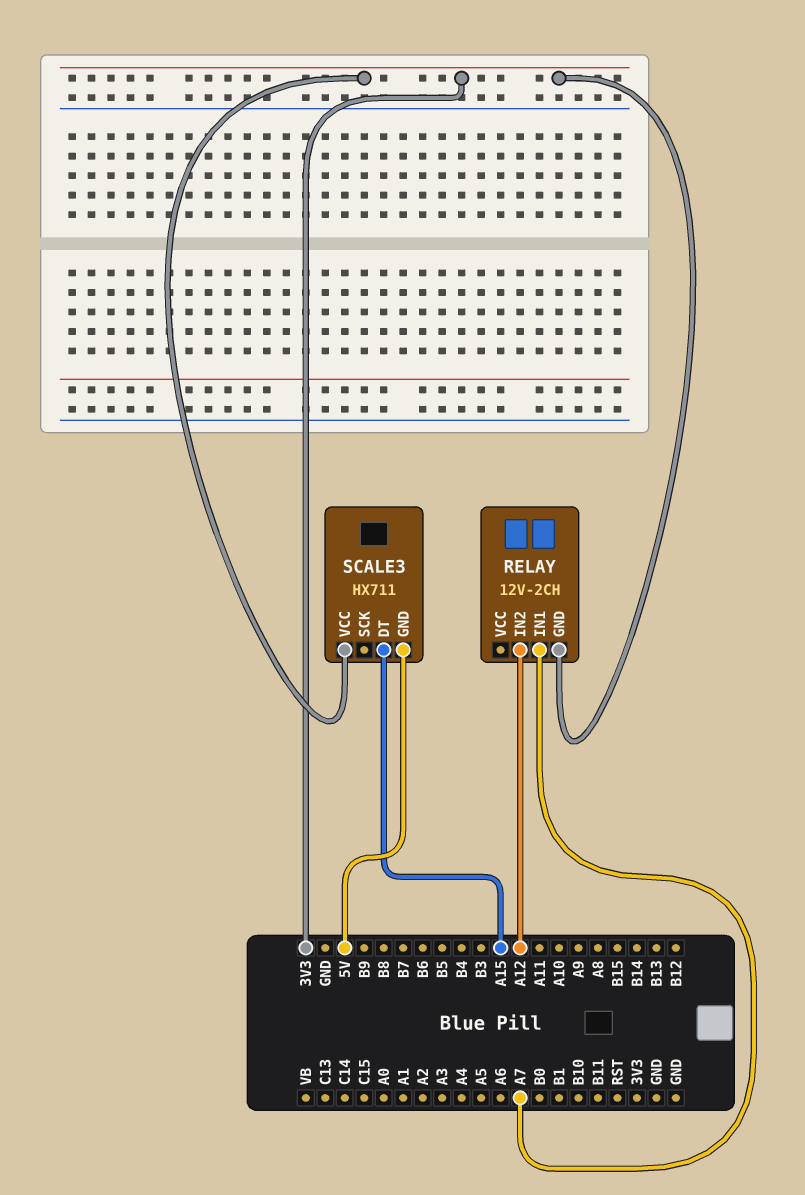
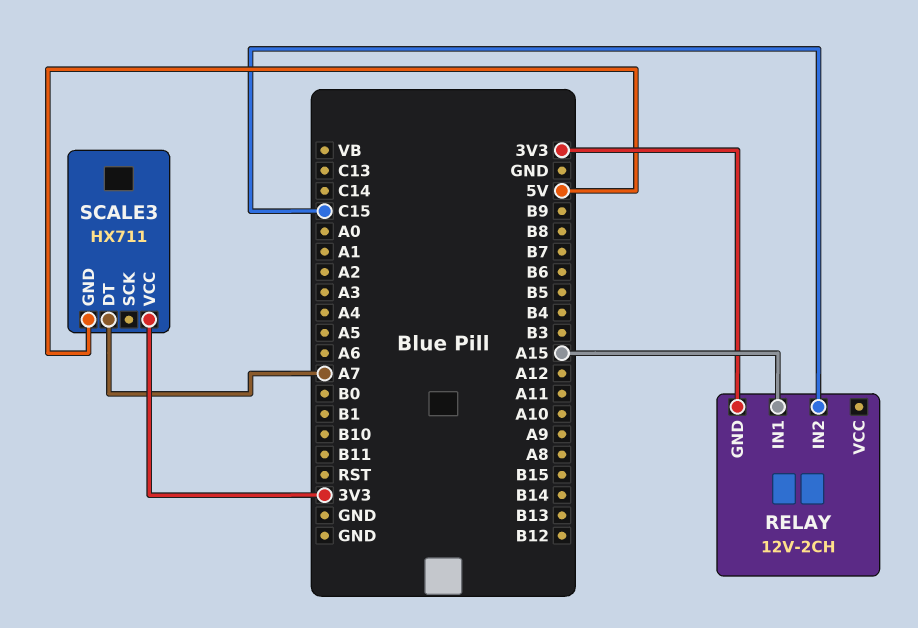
RELAY pin IN1: A7 -> A15
RELAY pin IN2: A12 -> C15
SCALE3 pin DT: A15 -> A7

